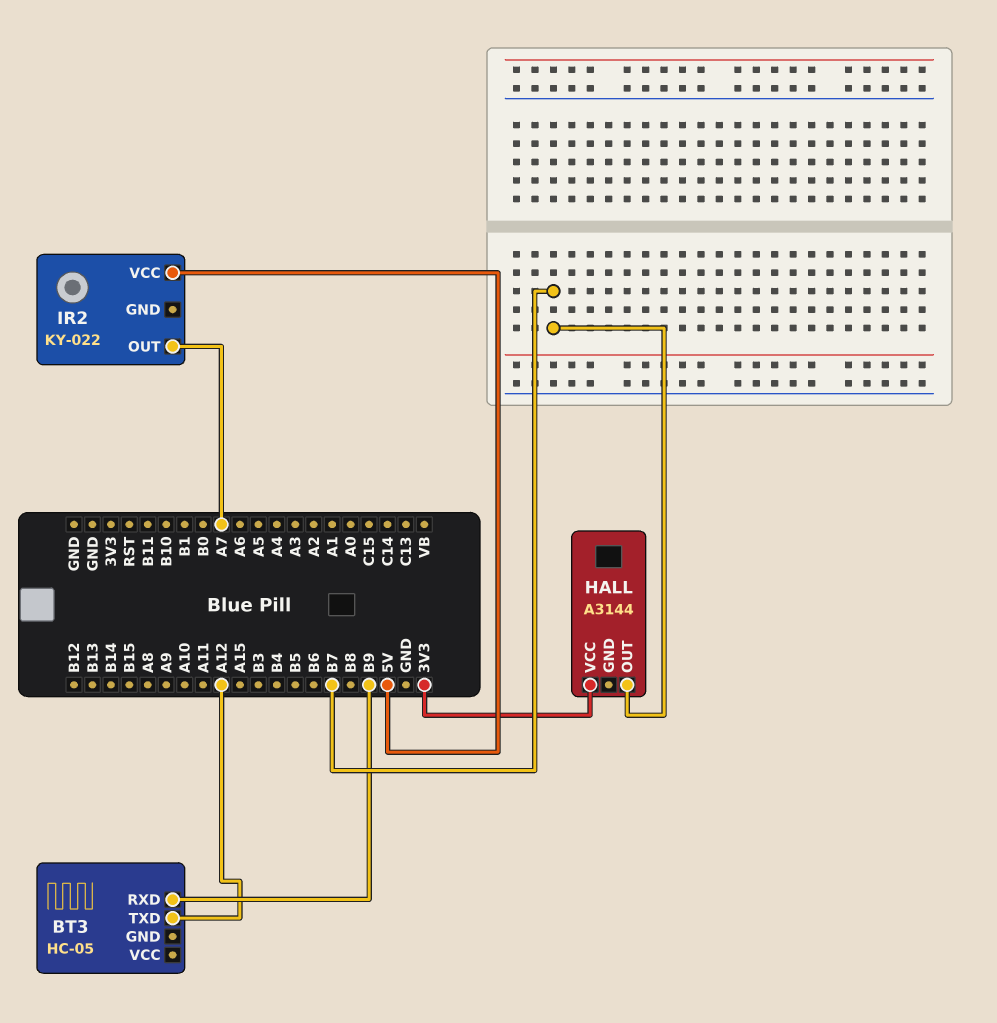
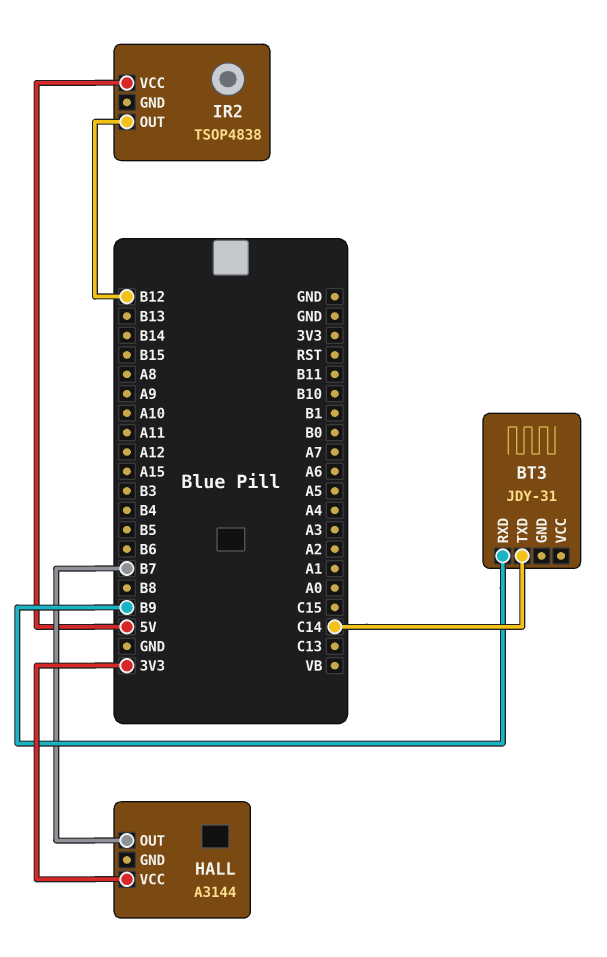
BT3: HC-05 -> JDY-31
BT3 pin TXD: A12 -> C14
IR2: KY-022 -> TSOP4838
IR2 pin OUT: A7 -> B12

